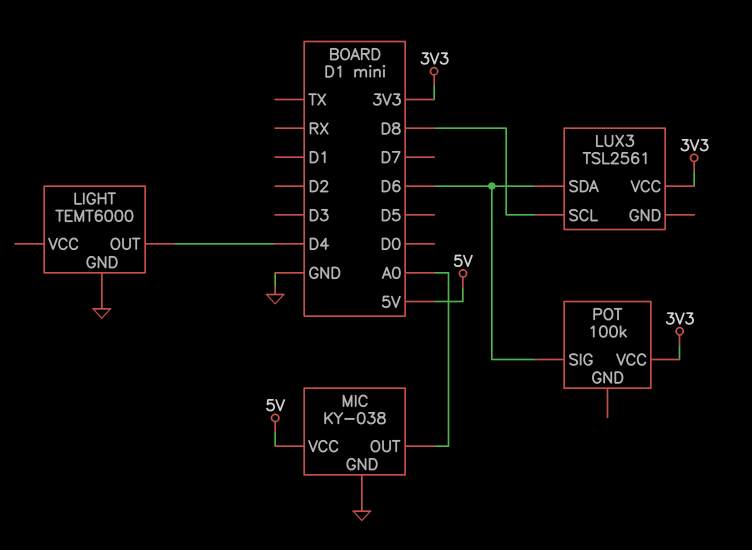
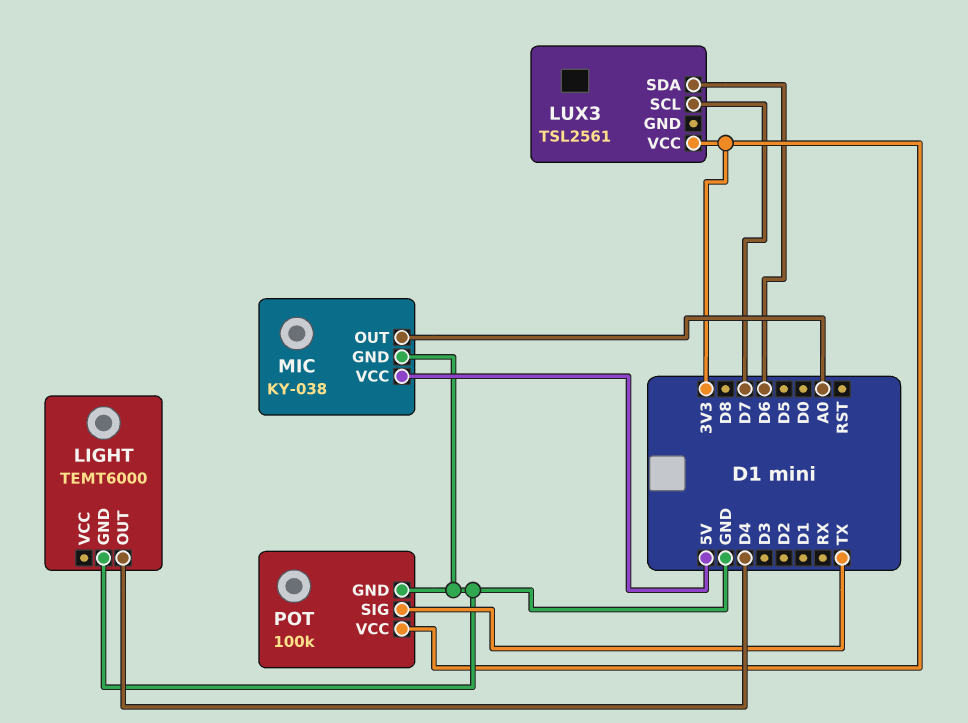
LUX3 pin SCL: D8 -> D7
POT pin GND: none -> GND
POT pin SIG: D6 -> TX

